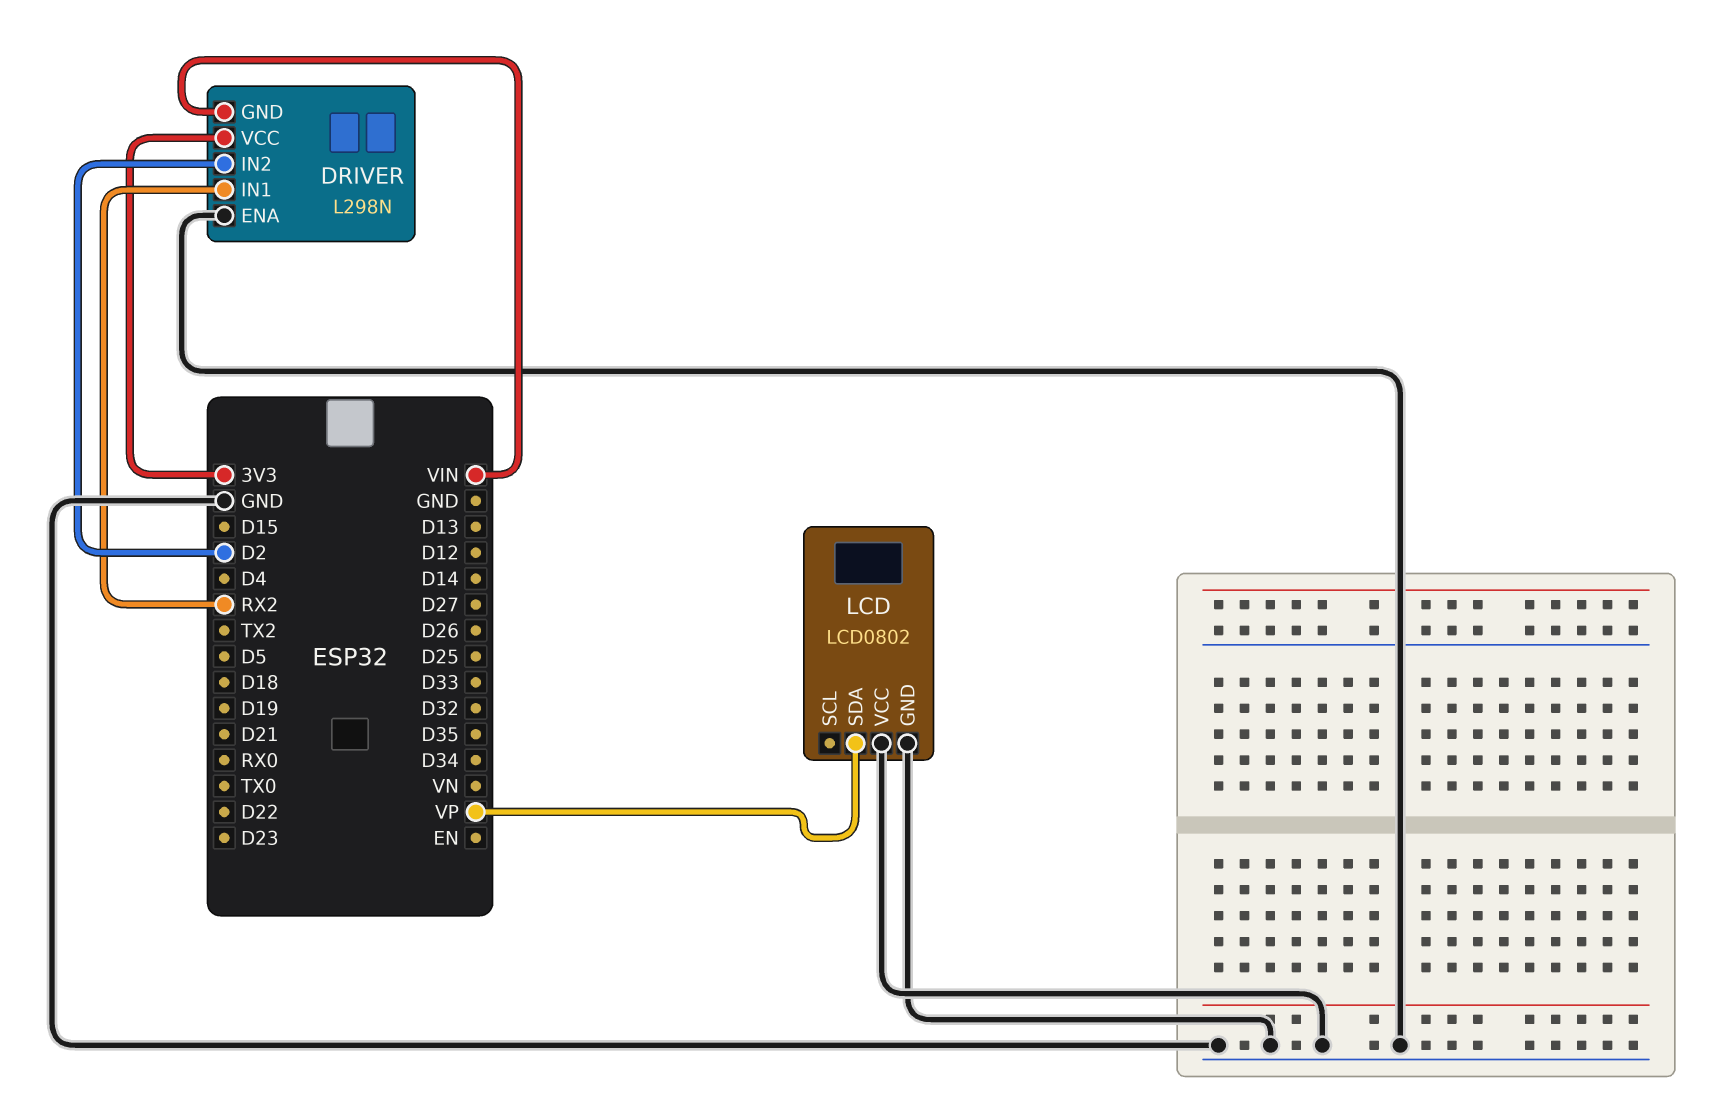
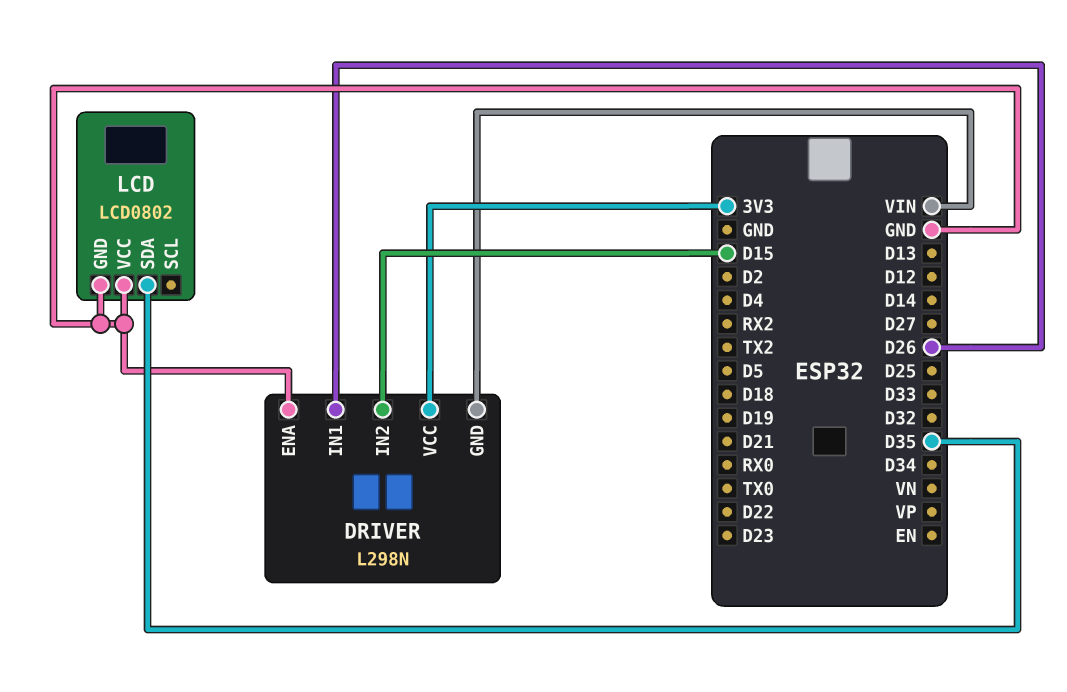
DRIVER pin IN1: RX2 -> D26
DRIVER pin IN2: D2 -> D15
LCD pin SDA: VP -> D35

